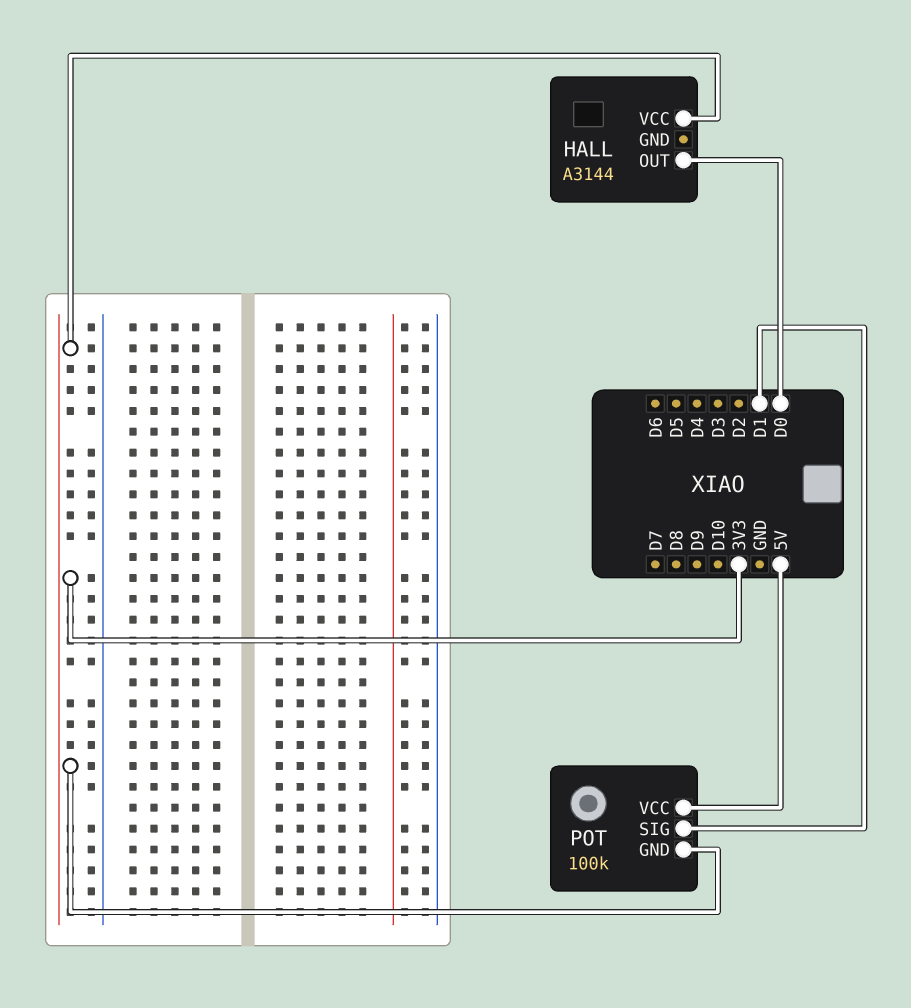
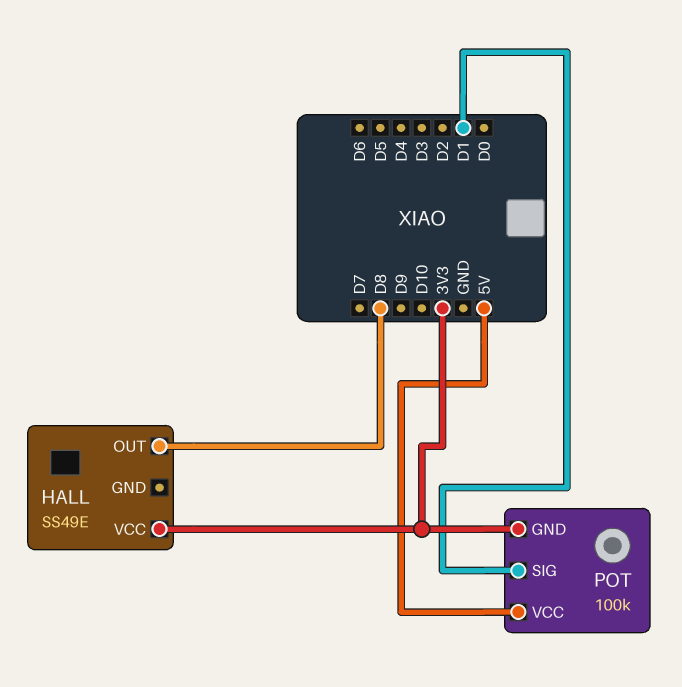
HALL: A3144 -> SS49E
HALL pin OUT: D0 -> D8

